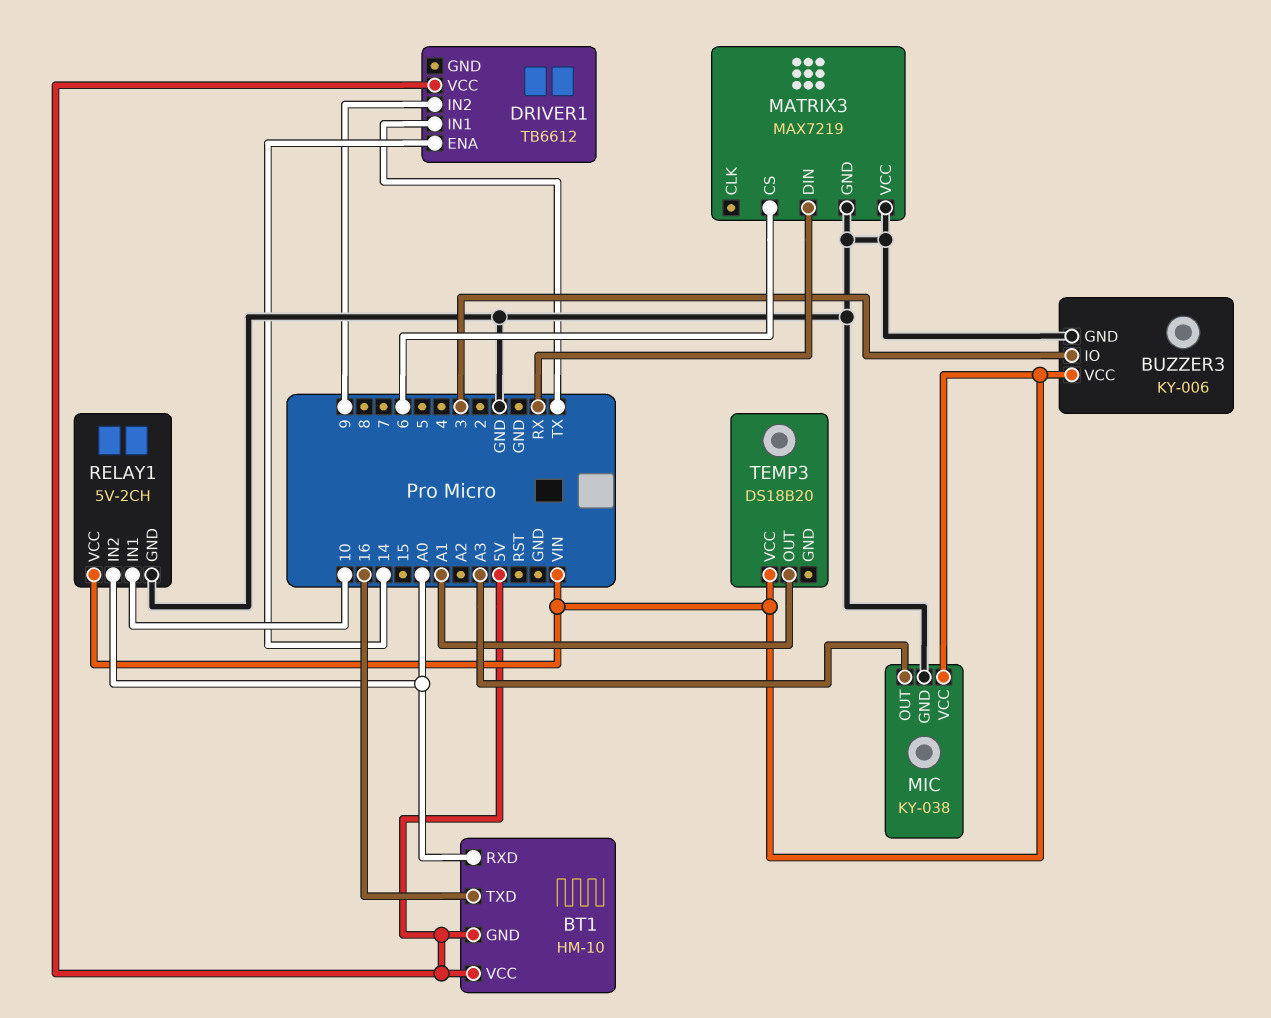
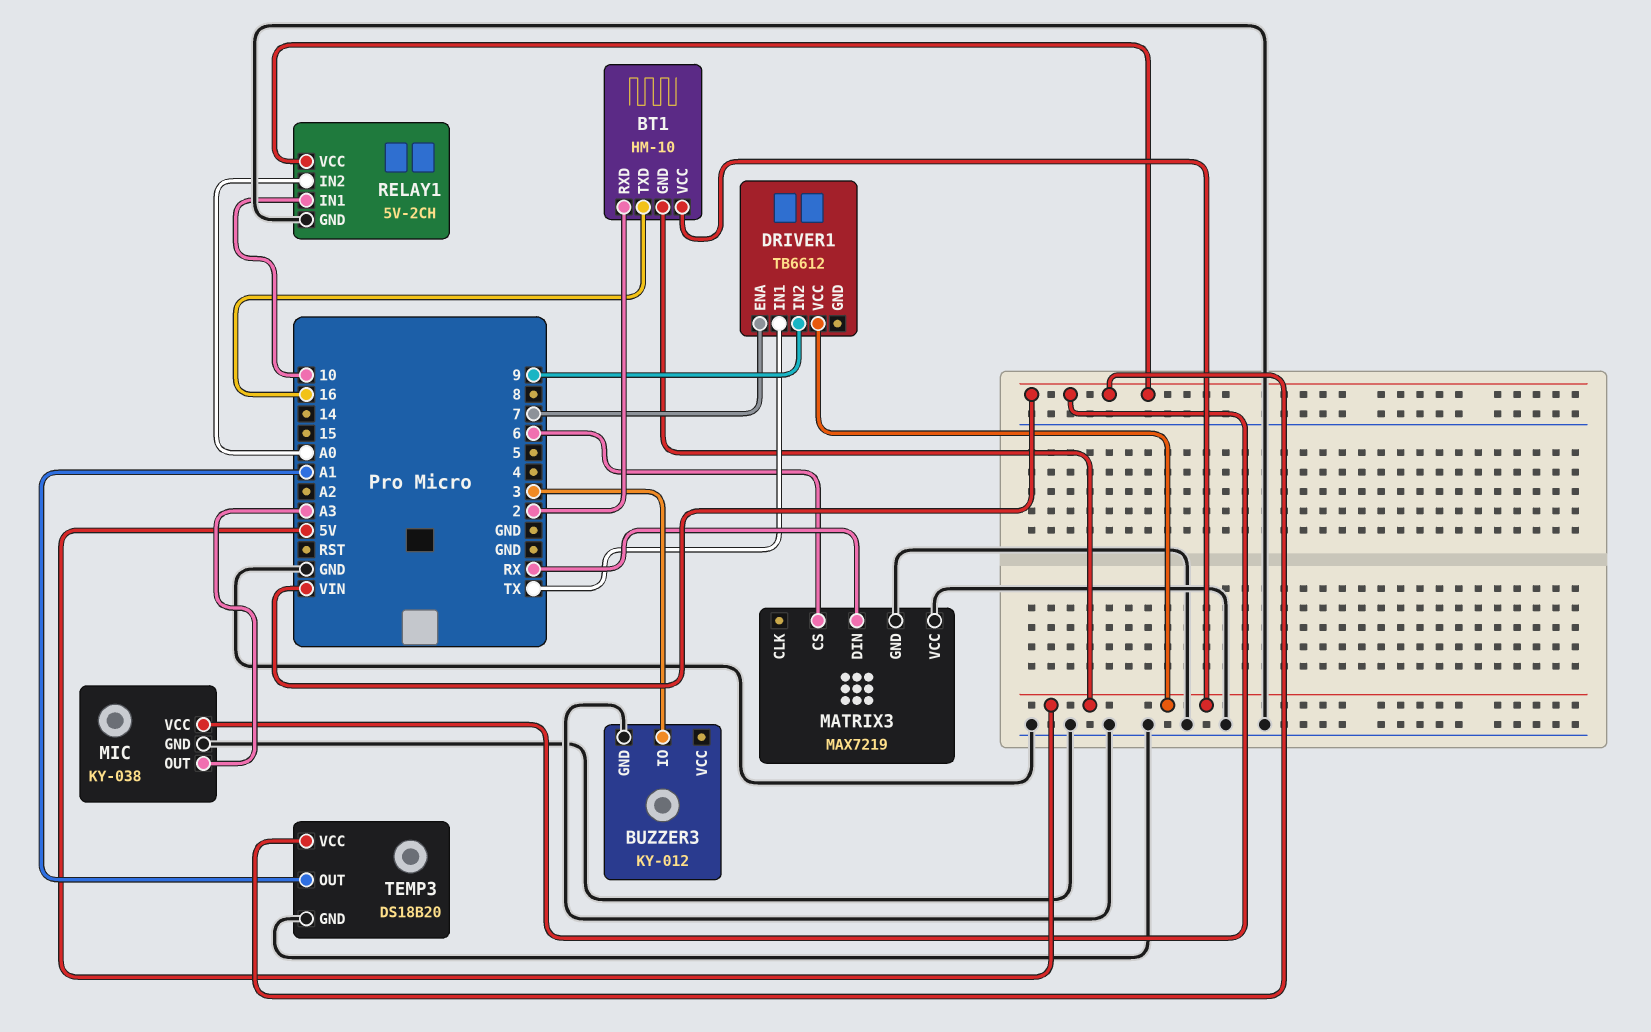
BT1 pin RXD: A0 -> 2
BUZZER3: KY-006 -> KY-012
BUZZER3 pin VCC: VIN -> none
DRIVER1 pin ENA: 14 -> 7
TEMP3 pin GND: none -> GND

